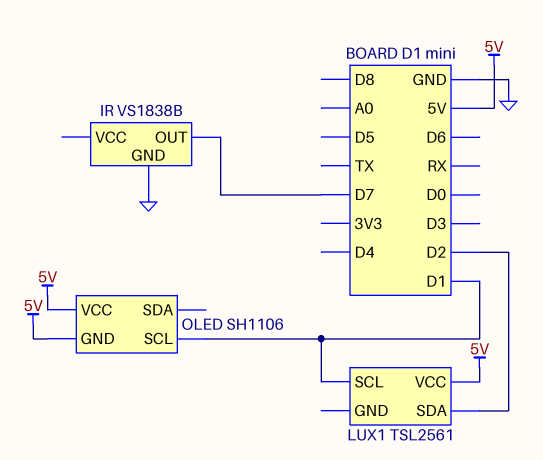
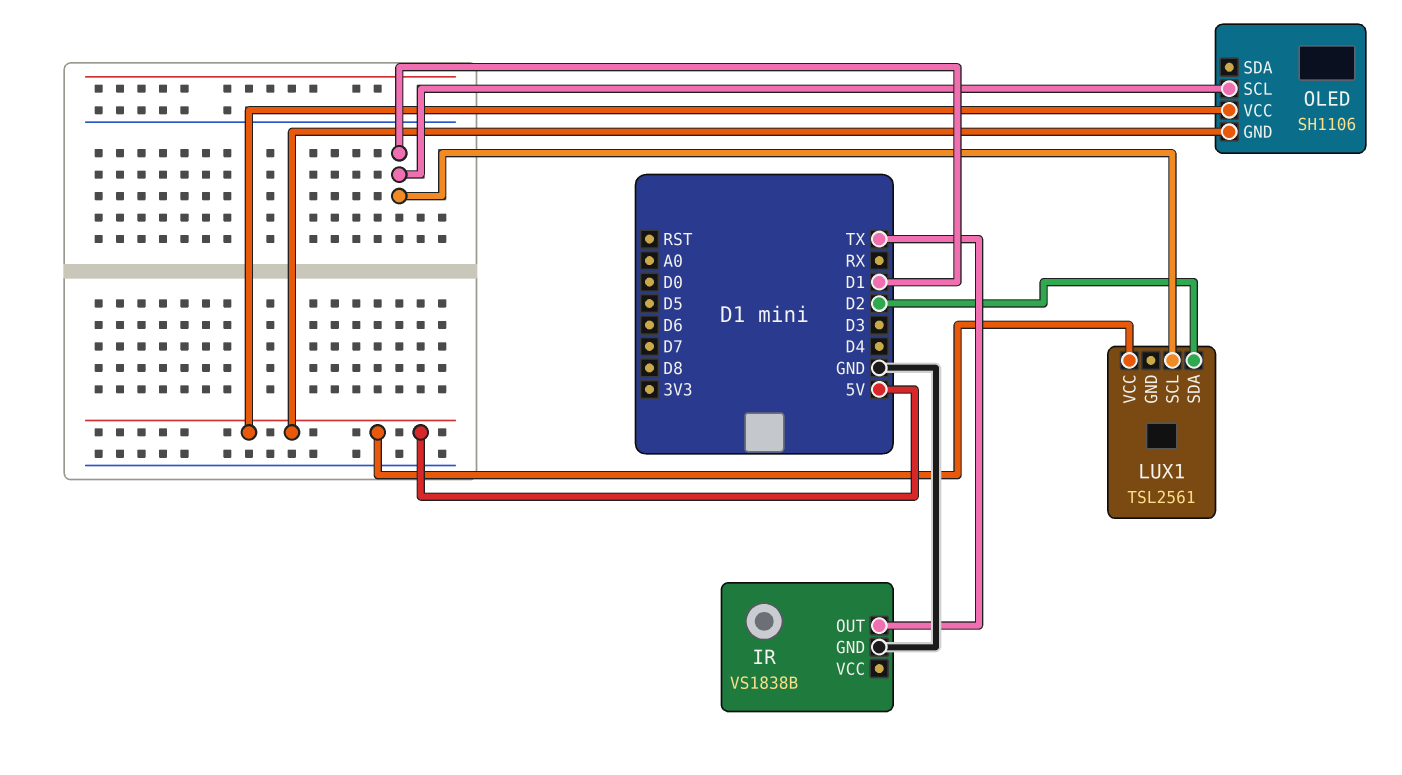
IR pin OUT: D7 -> TX

